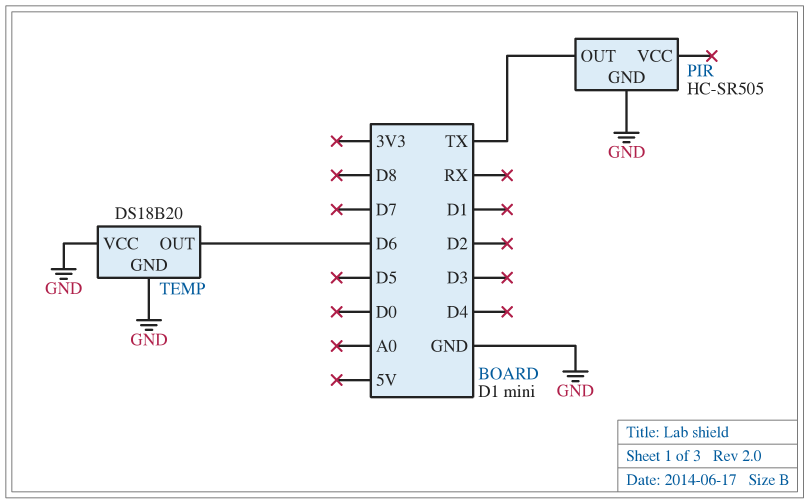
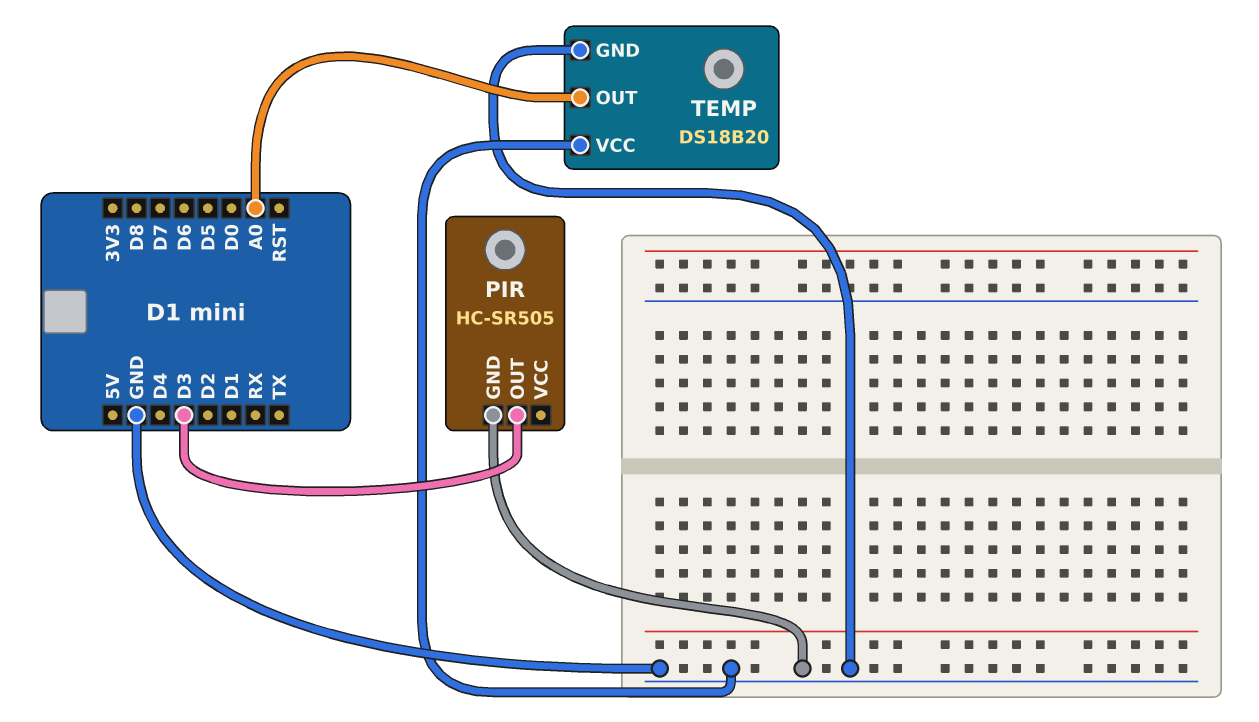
PIR pin OUT: TX -> D3
TEMP pin OUT: D6 -> A0

